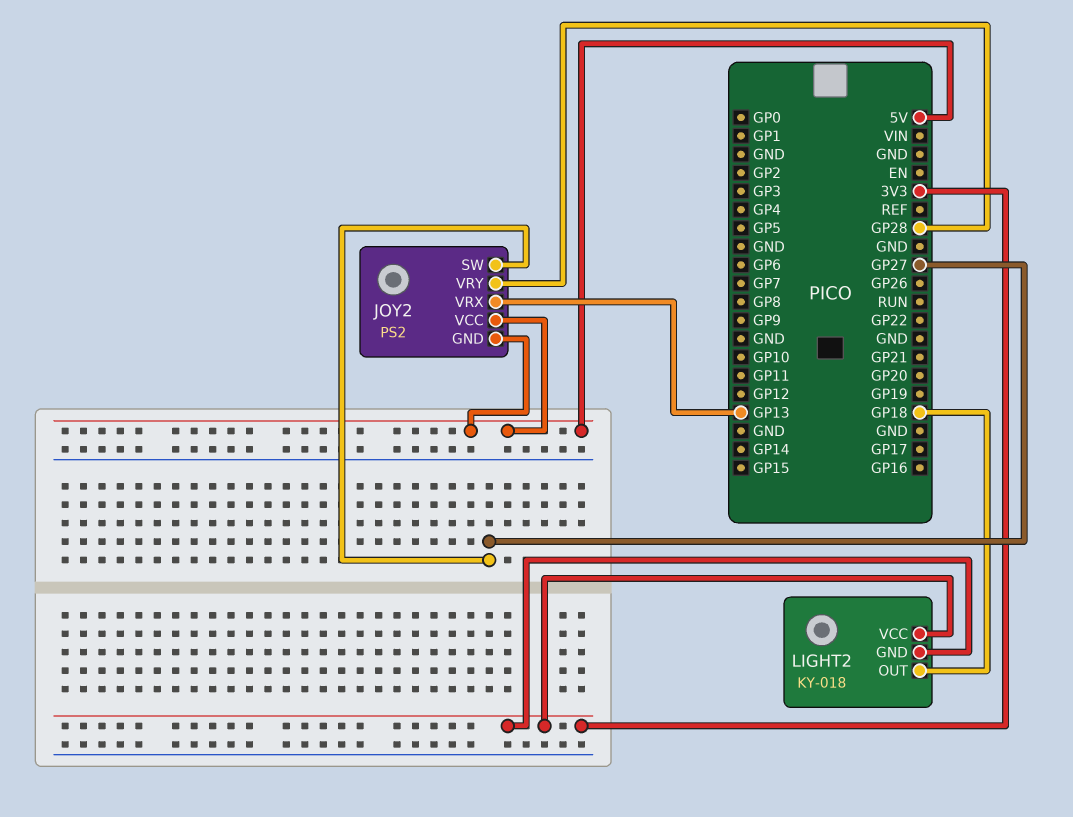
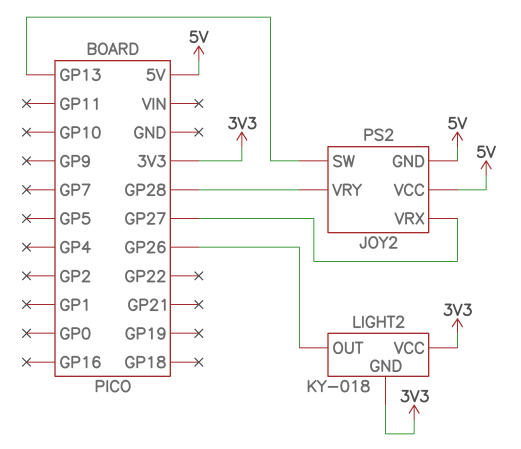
JOY2 pin SW: GP27 -> GP13
JOY2 pin VRX: GP13 -> GP27
LIGHT2 pin OUT: GP18 -> GP26

